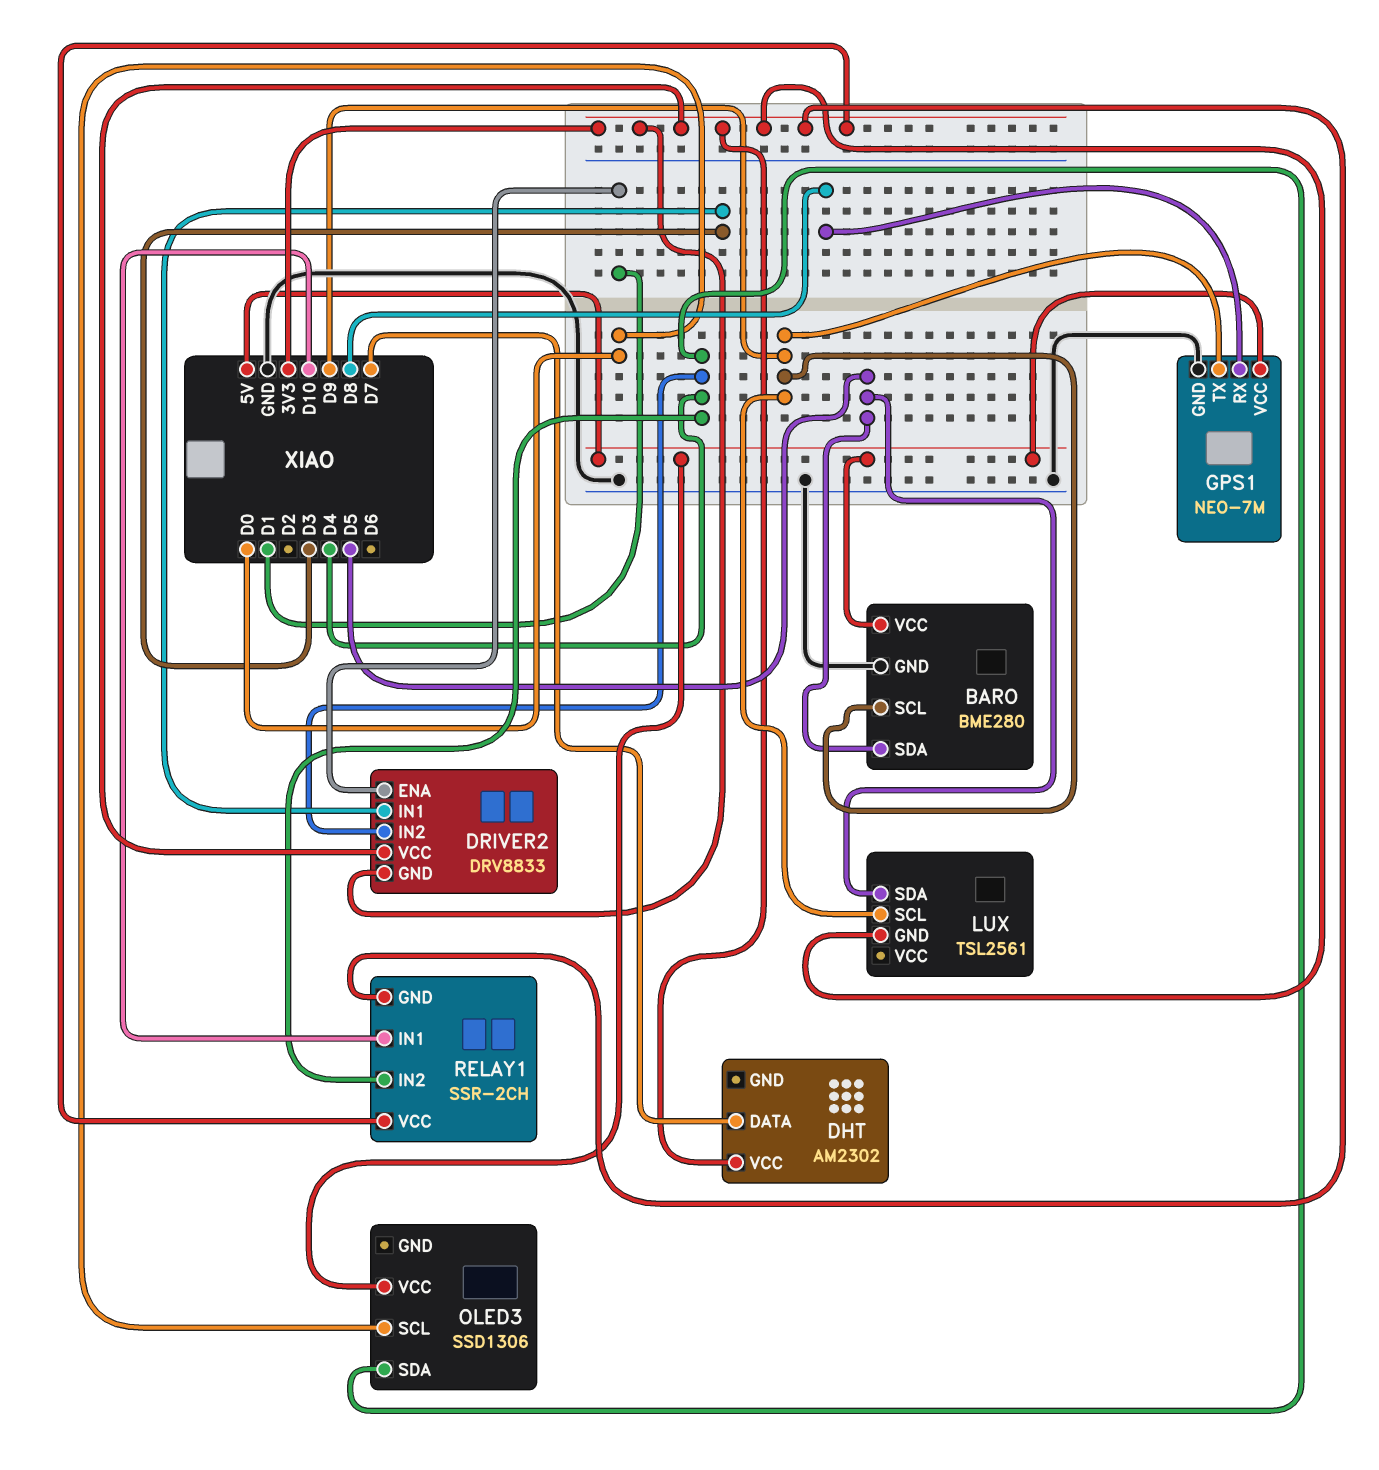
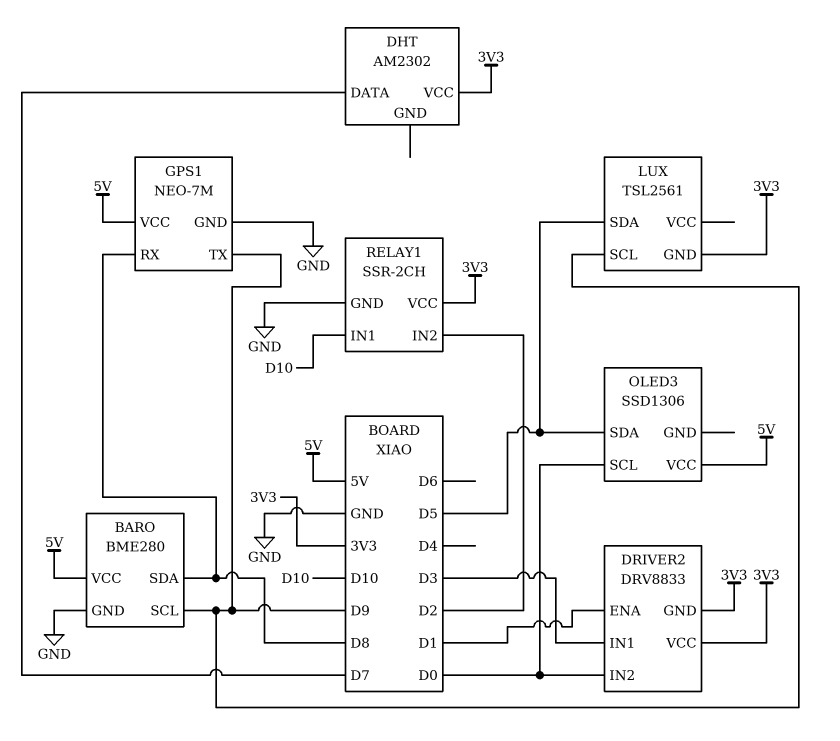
BARO pin SDA: D5 -> D8
DRIVER2 pin IN2: D4 -> D0
OLED3 pin SDA: D4 -> D5
RELAY1 pin GND: 3V3 -> GND
RELAY1 pin IN2: D4 -> D2

